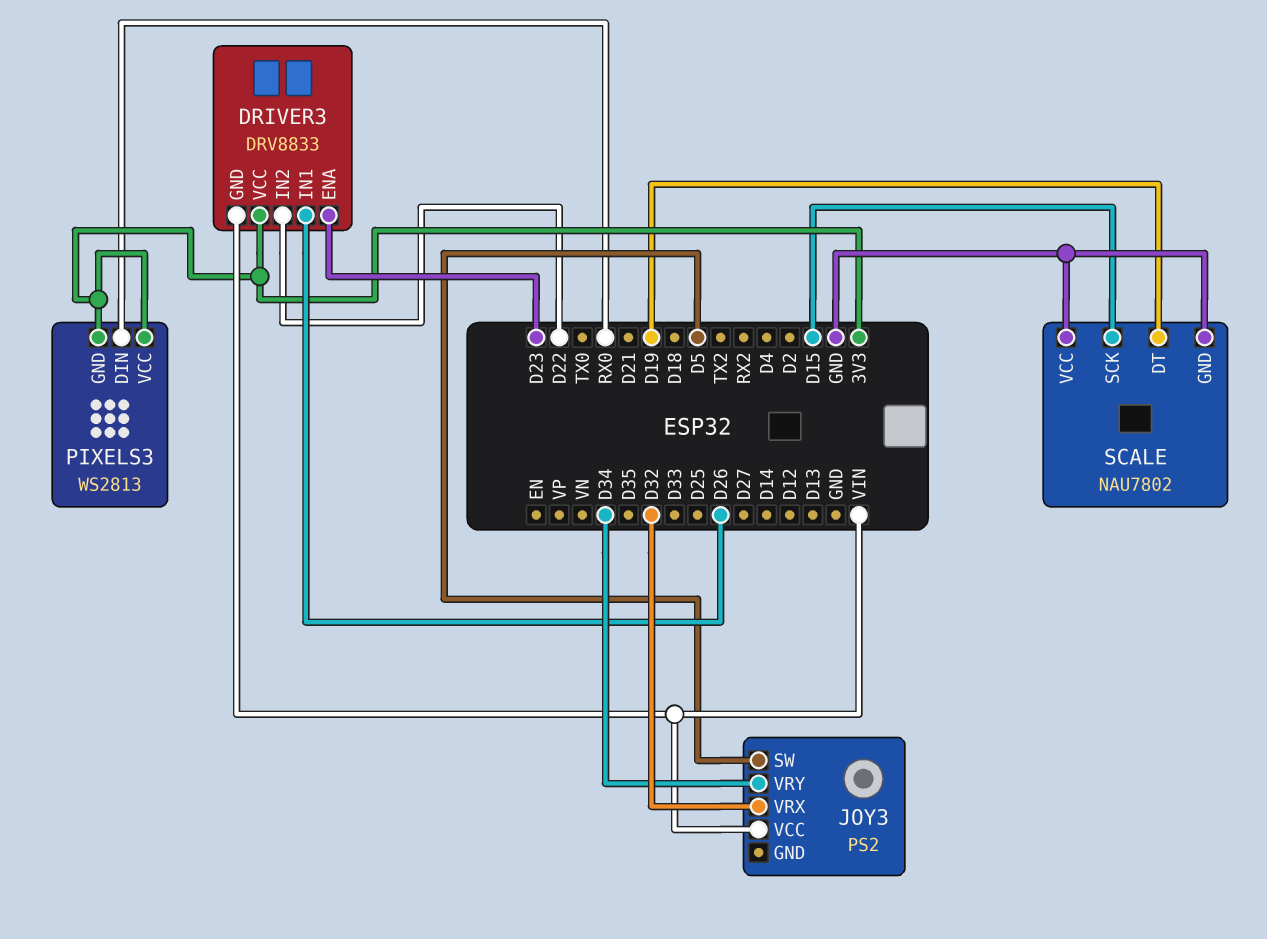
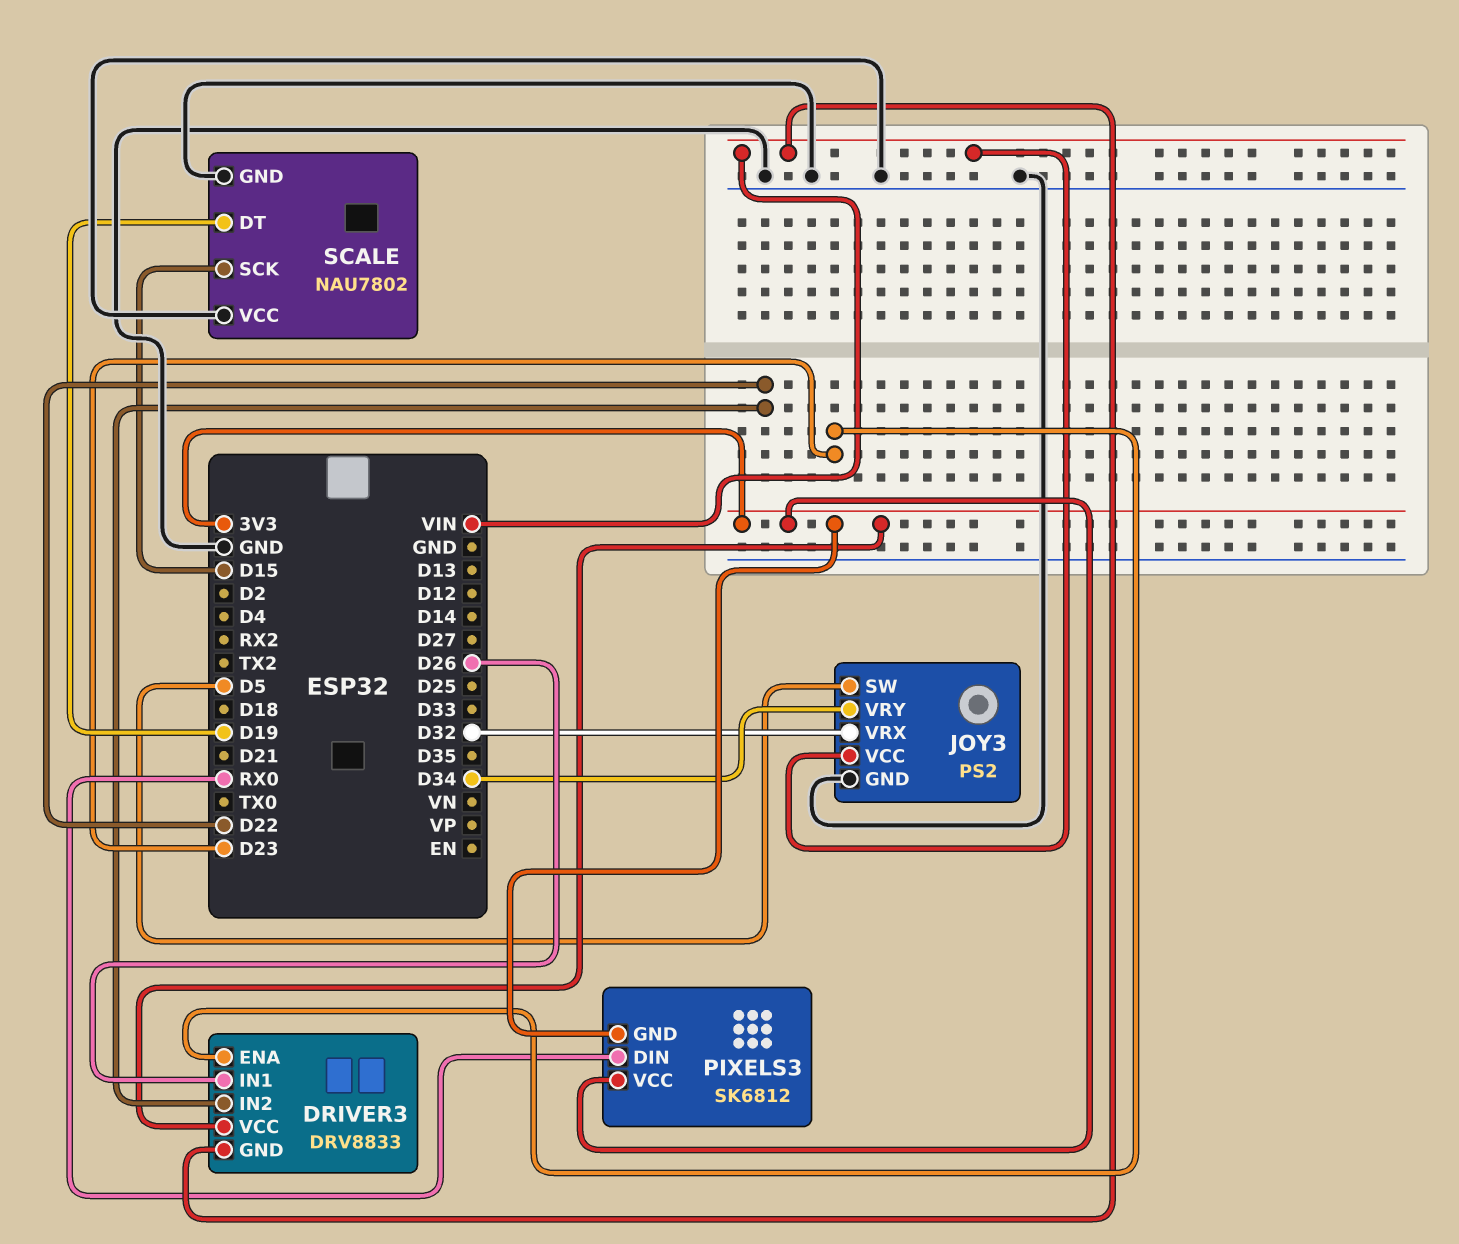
JOY3 pin GND: none -> GND
PIXELS3: WS2813 -> SK6812

